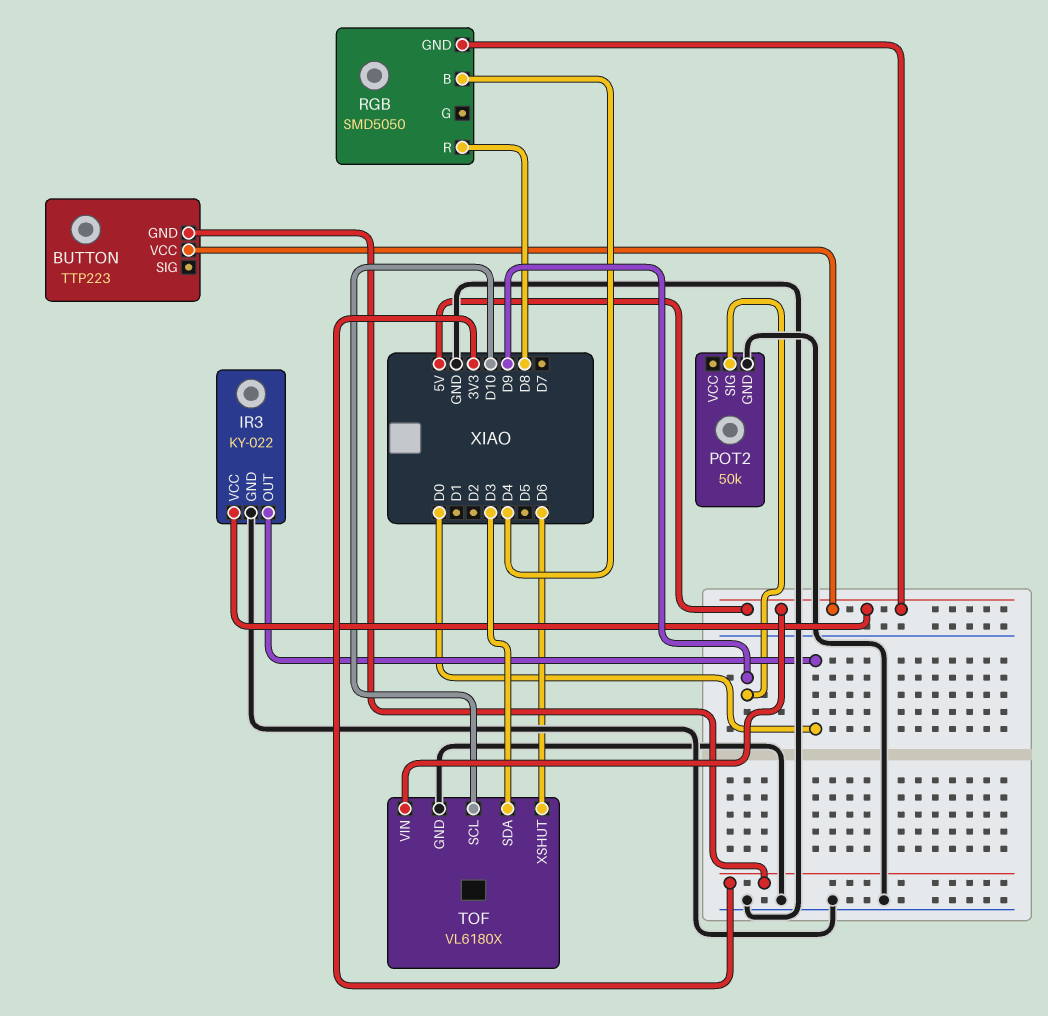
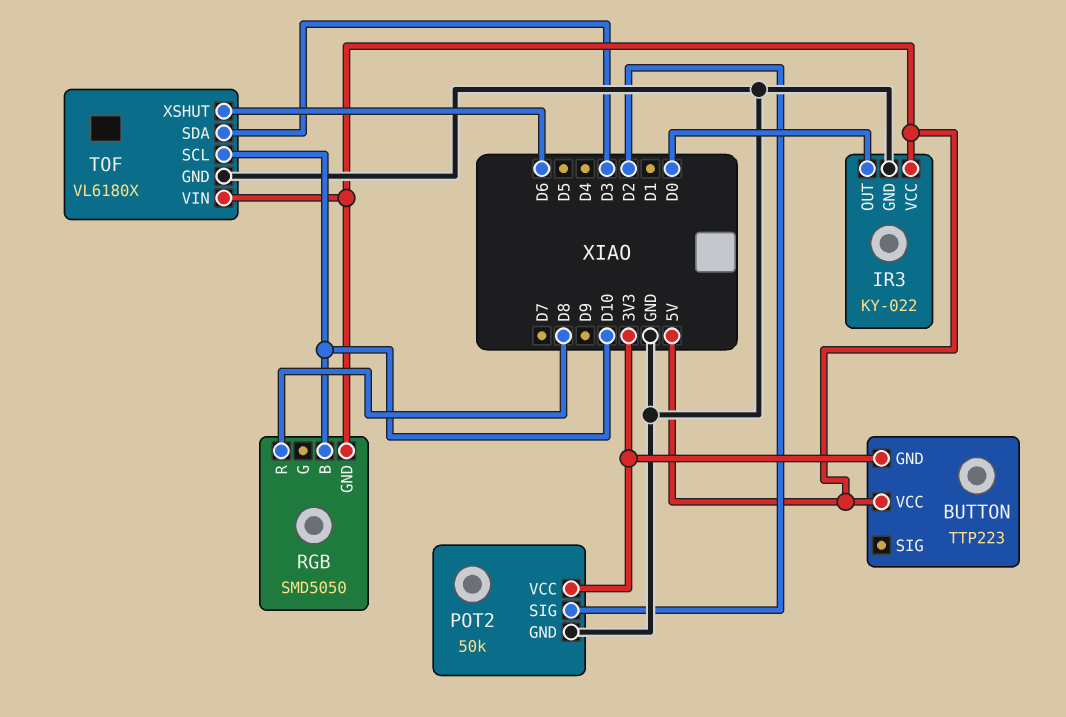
POT2 pin SIG: D9 -> D2
POT2 pin VCC: none -> 3V3
RGB pin B: D4 -> D10

